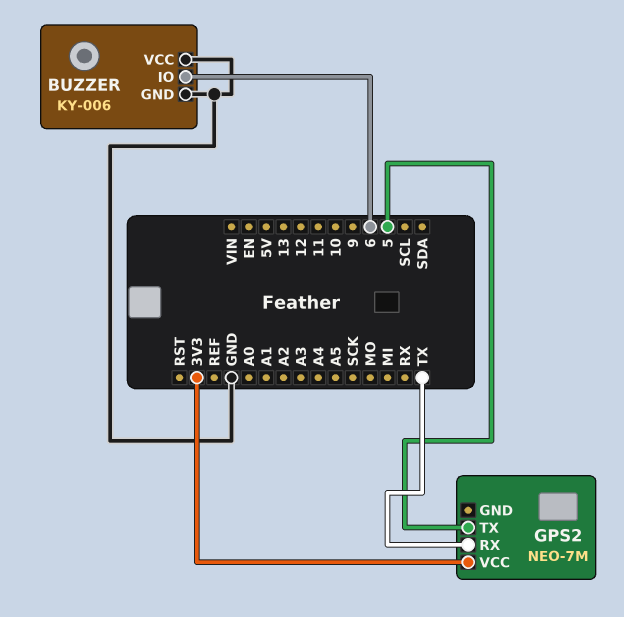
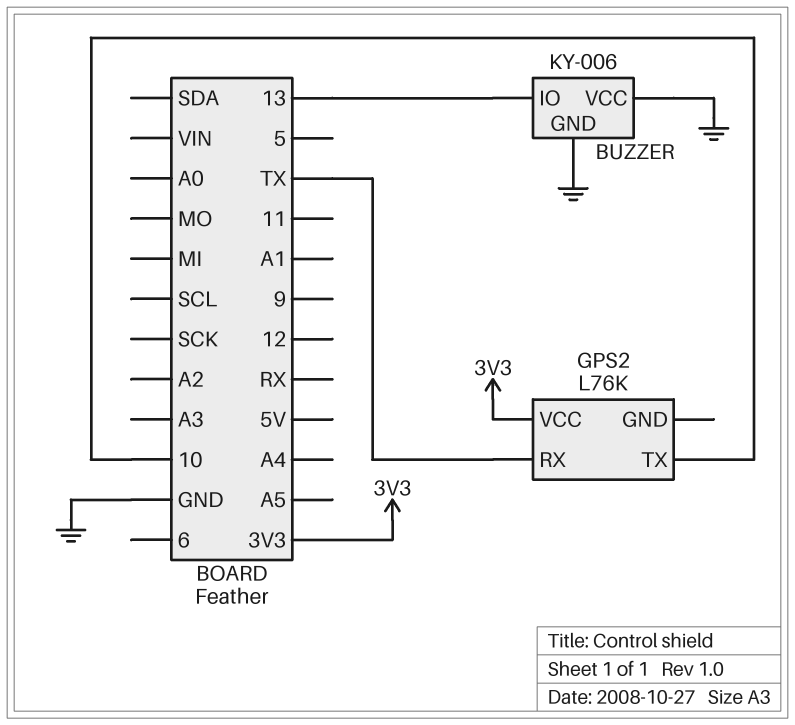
BUZZER pin IO: 6 -> 13
GPS2: NEO-7M -> L76K
GPS2 pin TX: 5 -> 10

